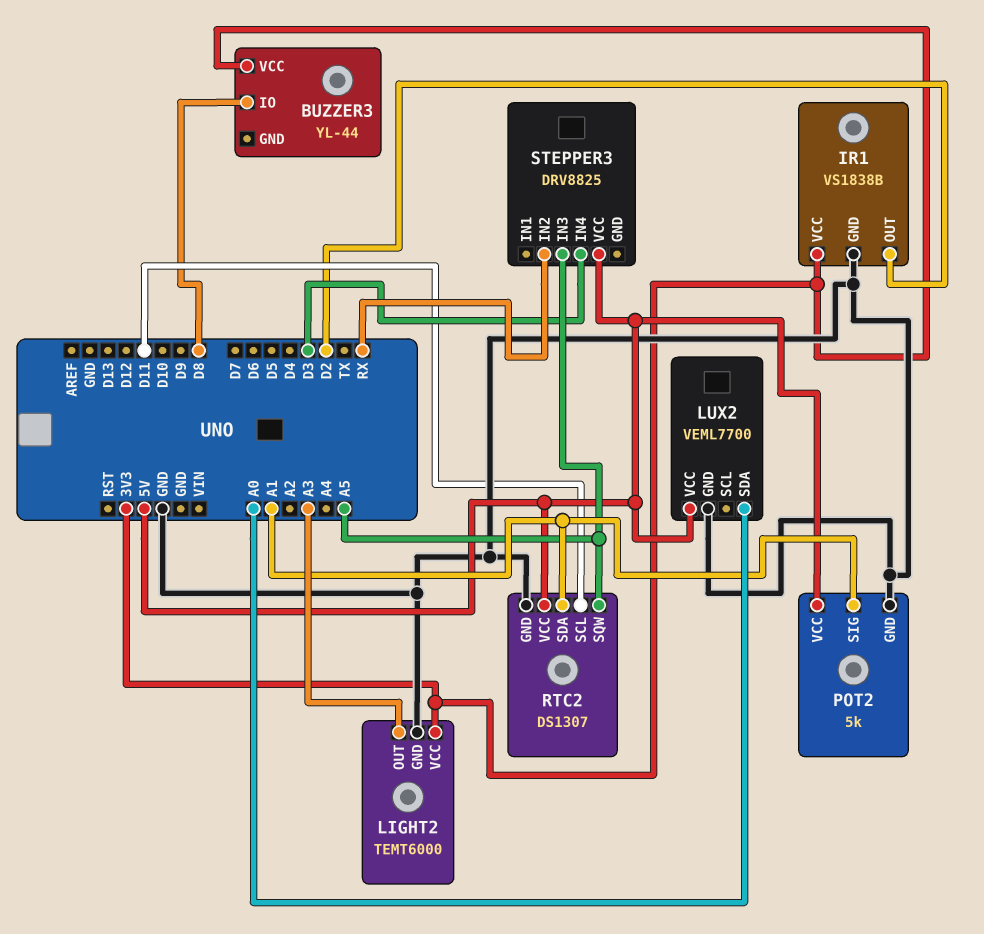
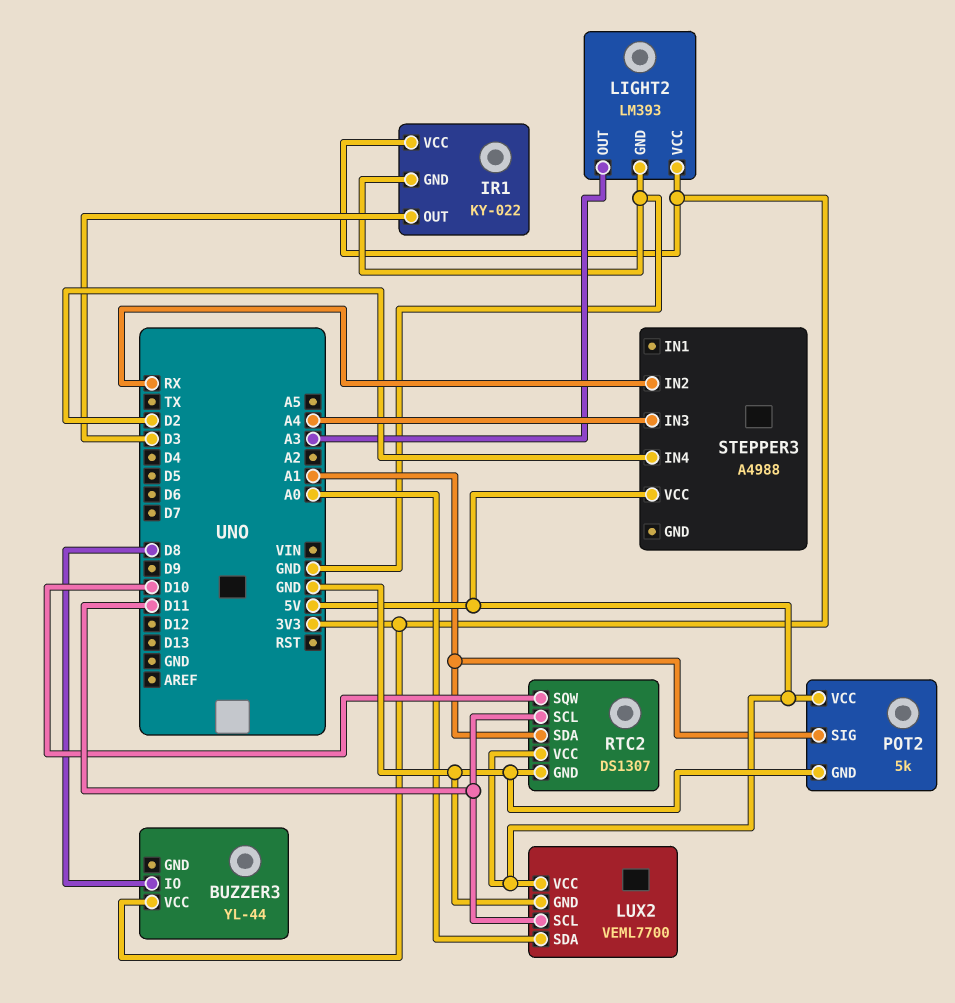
IR1: VS1838B -> KY-022
IR1 pin OUT: D2 -> D3
LIGHT2: TEMT6000 -> LM393
LUX2 pin SCL: none -> D11
RTC2 pin SQW: A5 -> D10
STEPPER3: DRV8825 -> A4988
STEPPER3 pin IN3: A5 -> A4
STEPPER3 pin IN4: D3 -> D2

